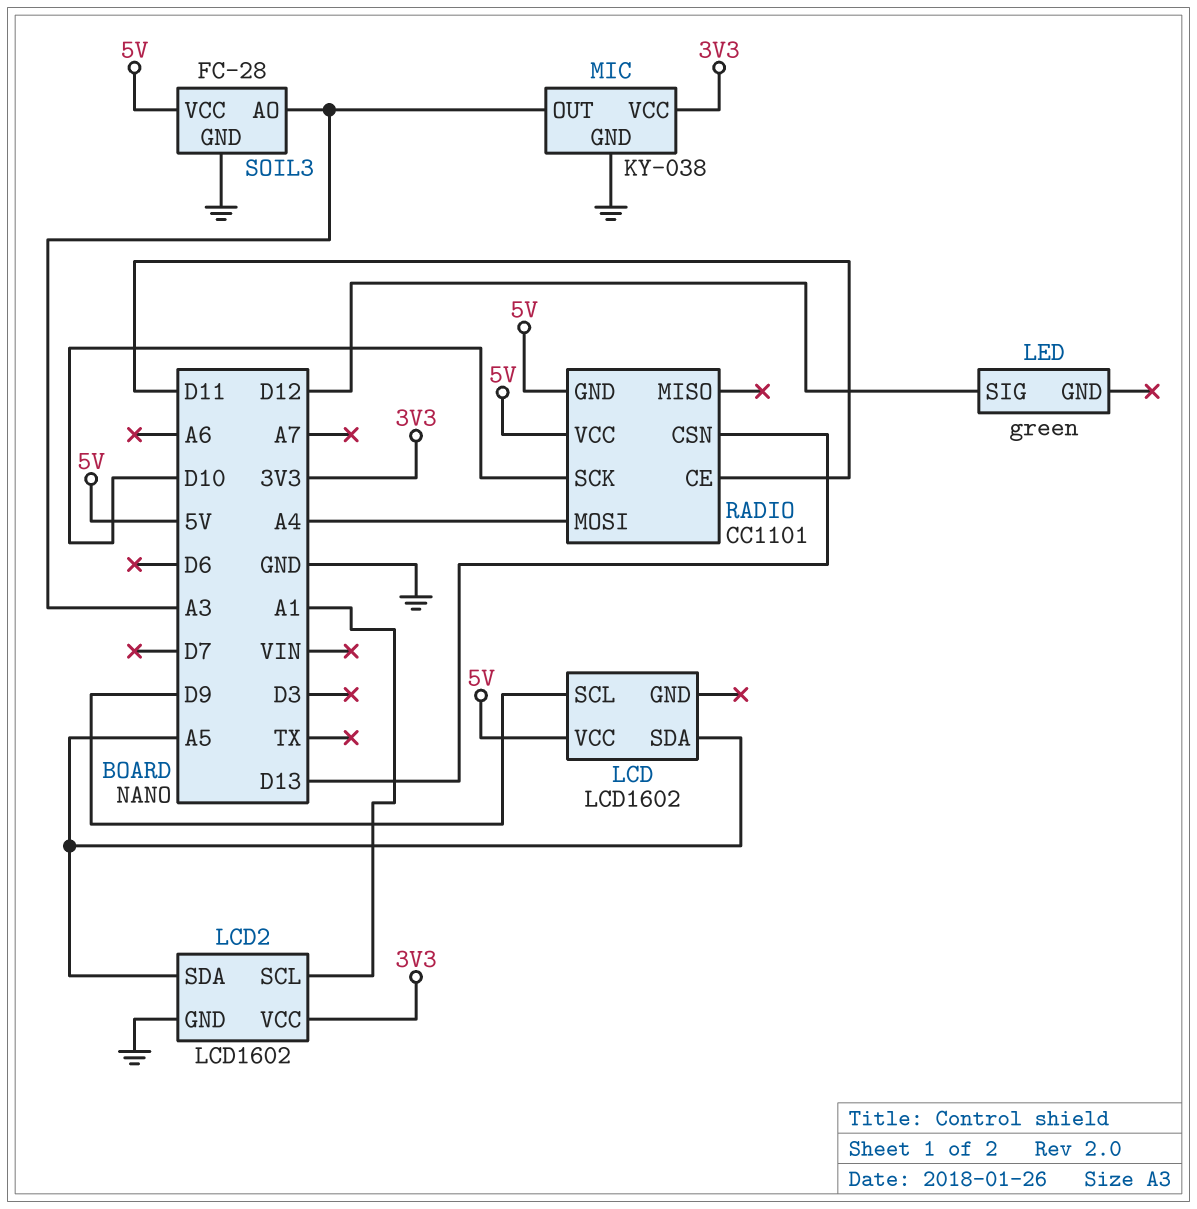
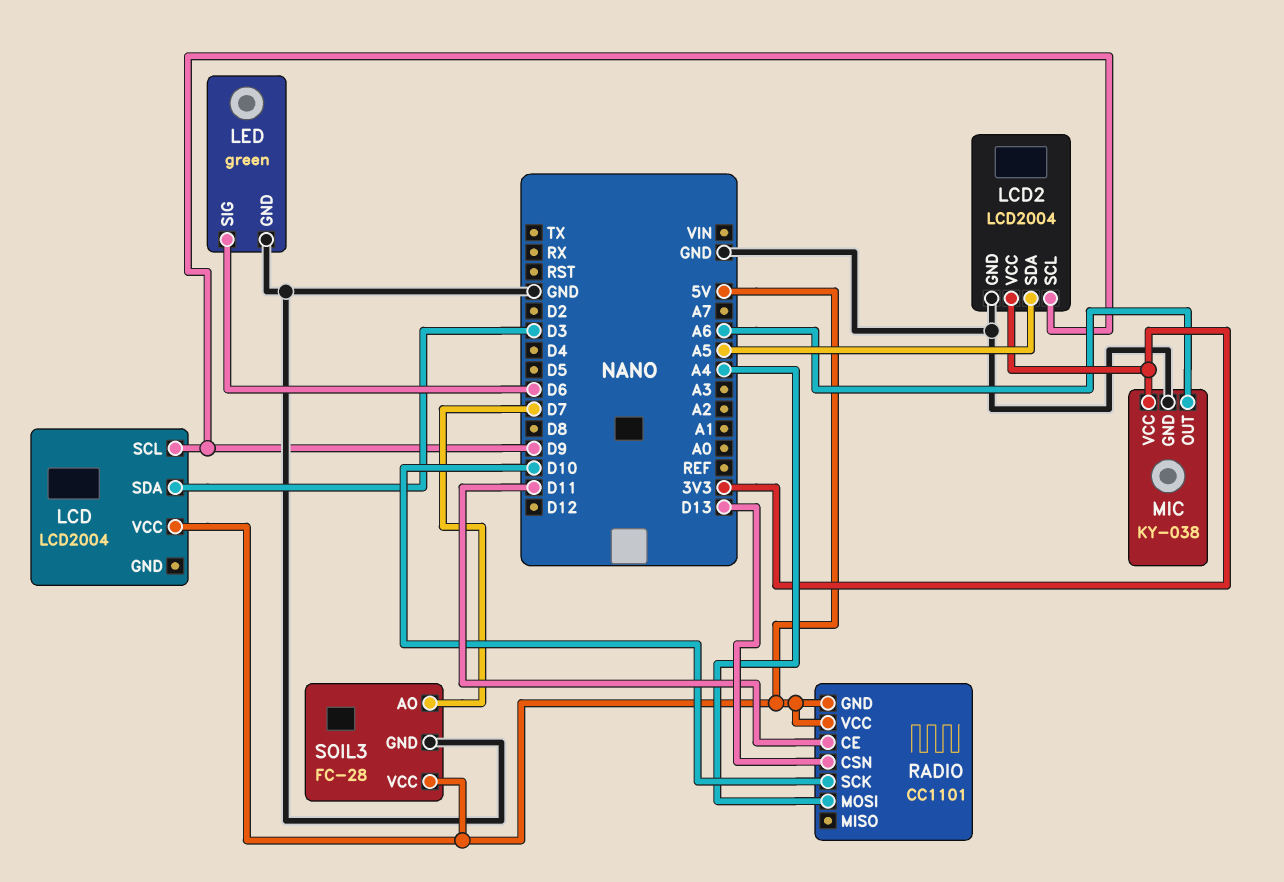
LCD: LCD1602 -> LCD2004
LCD pin SDA: A5 -> D3
LCD2: LCD1602 -> LCD2004
LCD2 pin SCL: A1 -> D9
LED pin GND: none -> GND
LED pin SIG: D12 -> D6
MIC pin OUT: A3 -> A6
SOIL3 pin AO: A3 -> D7

